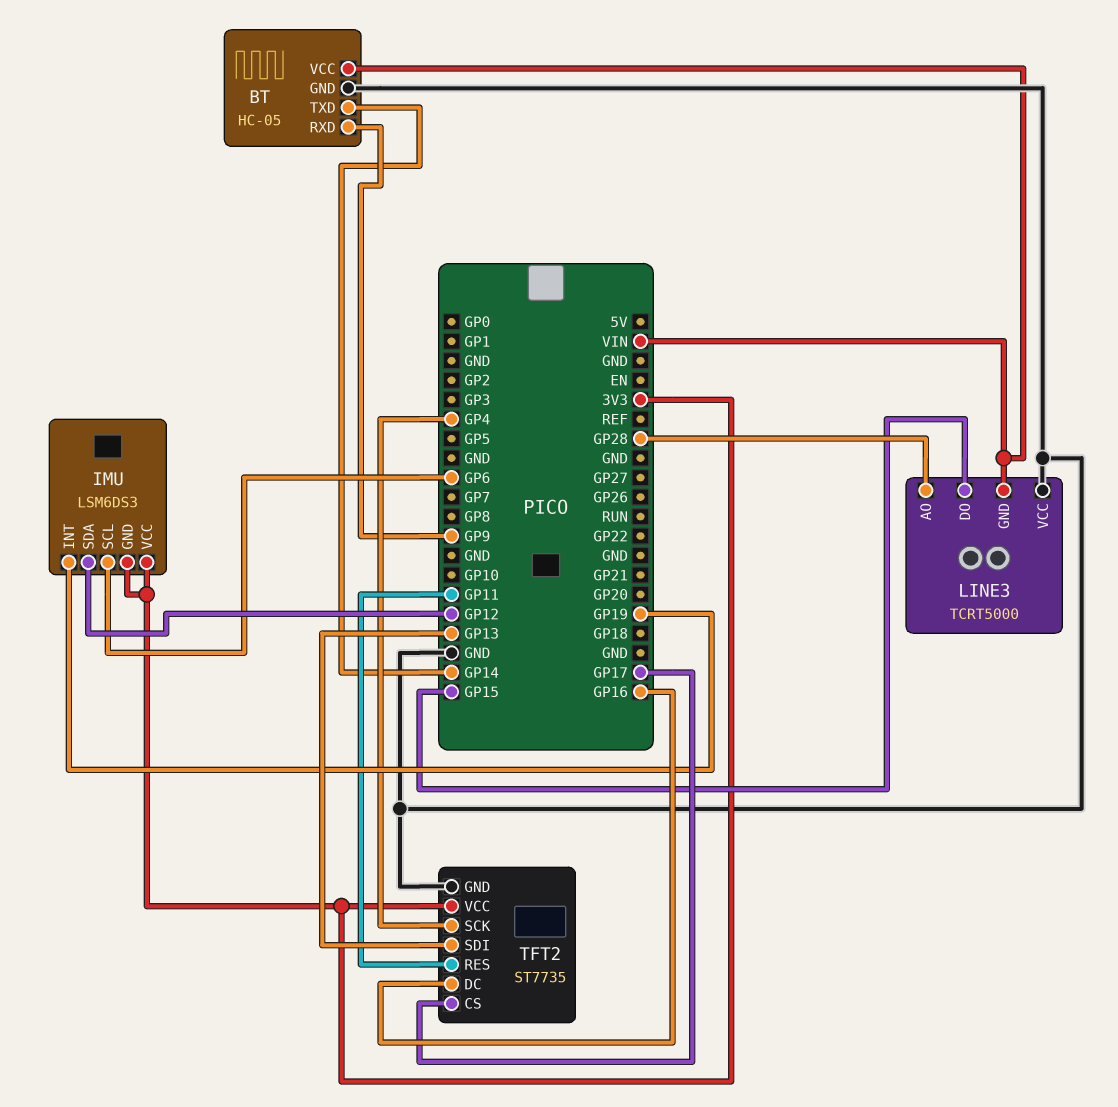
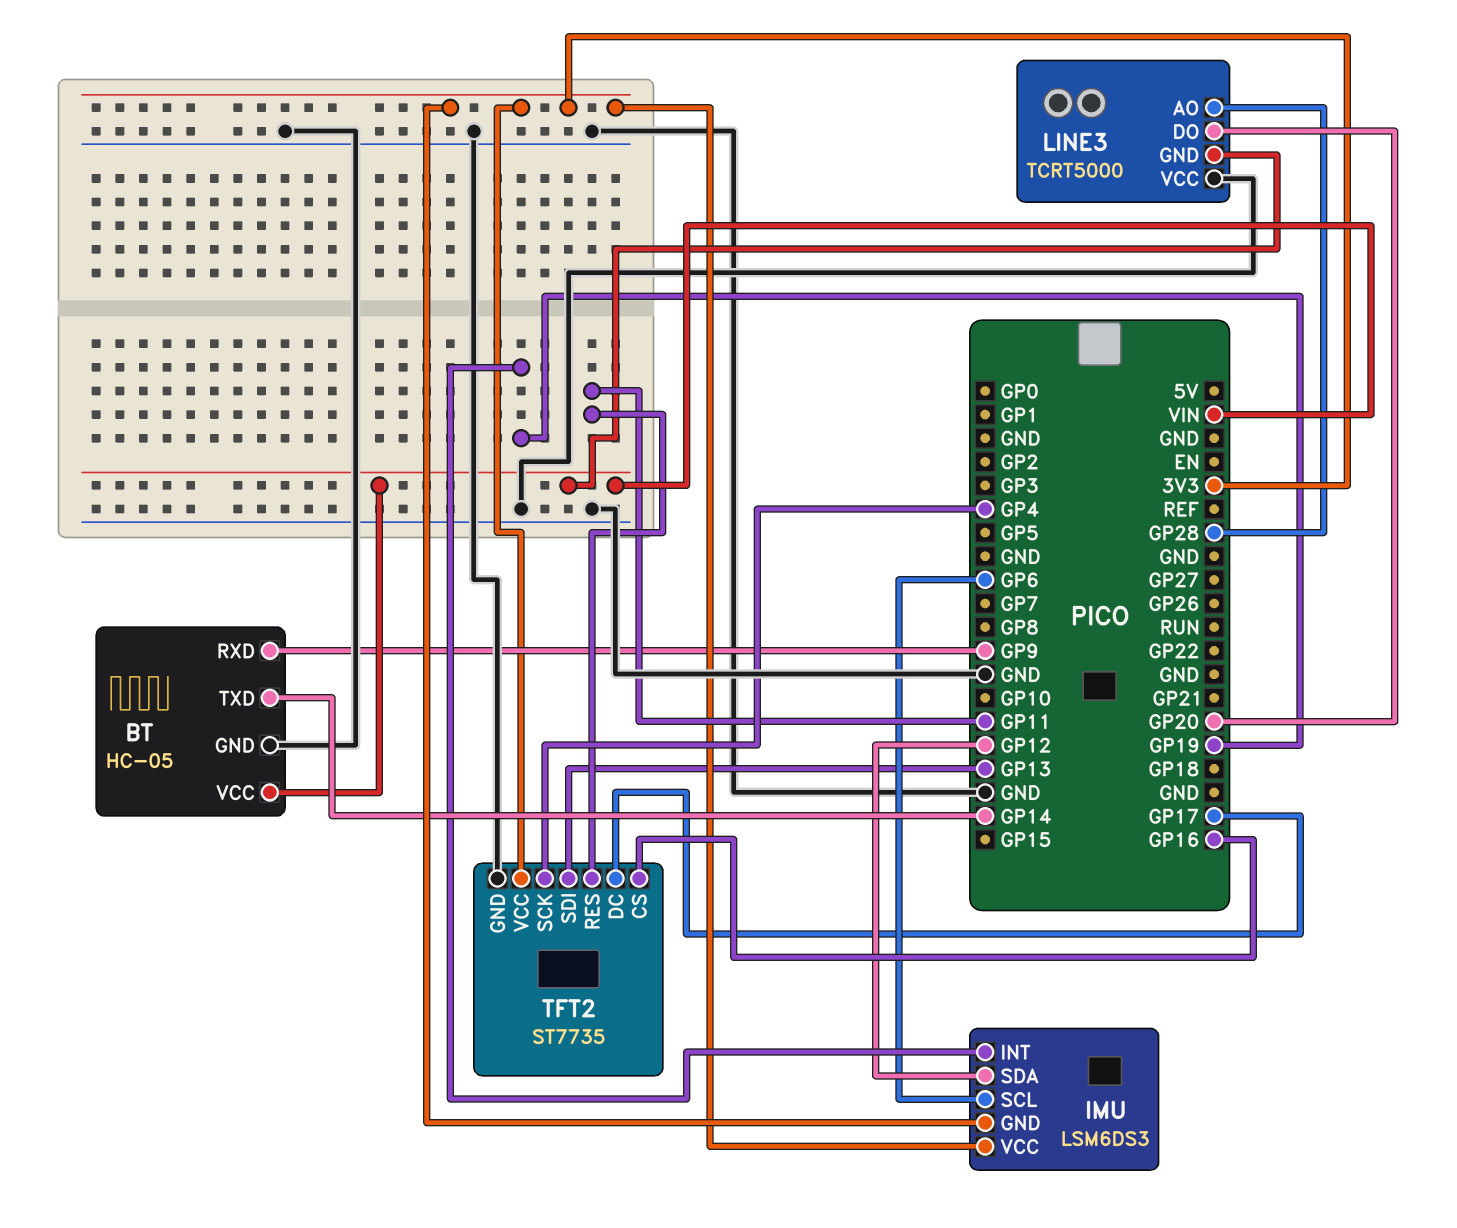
LINE3 pin DO: GP15 -> GP20
TFT2 pin CS: GP17 -> GP16
TFT2 pin DC: GP16 -> GP17

